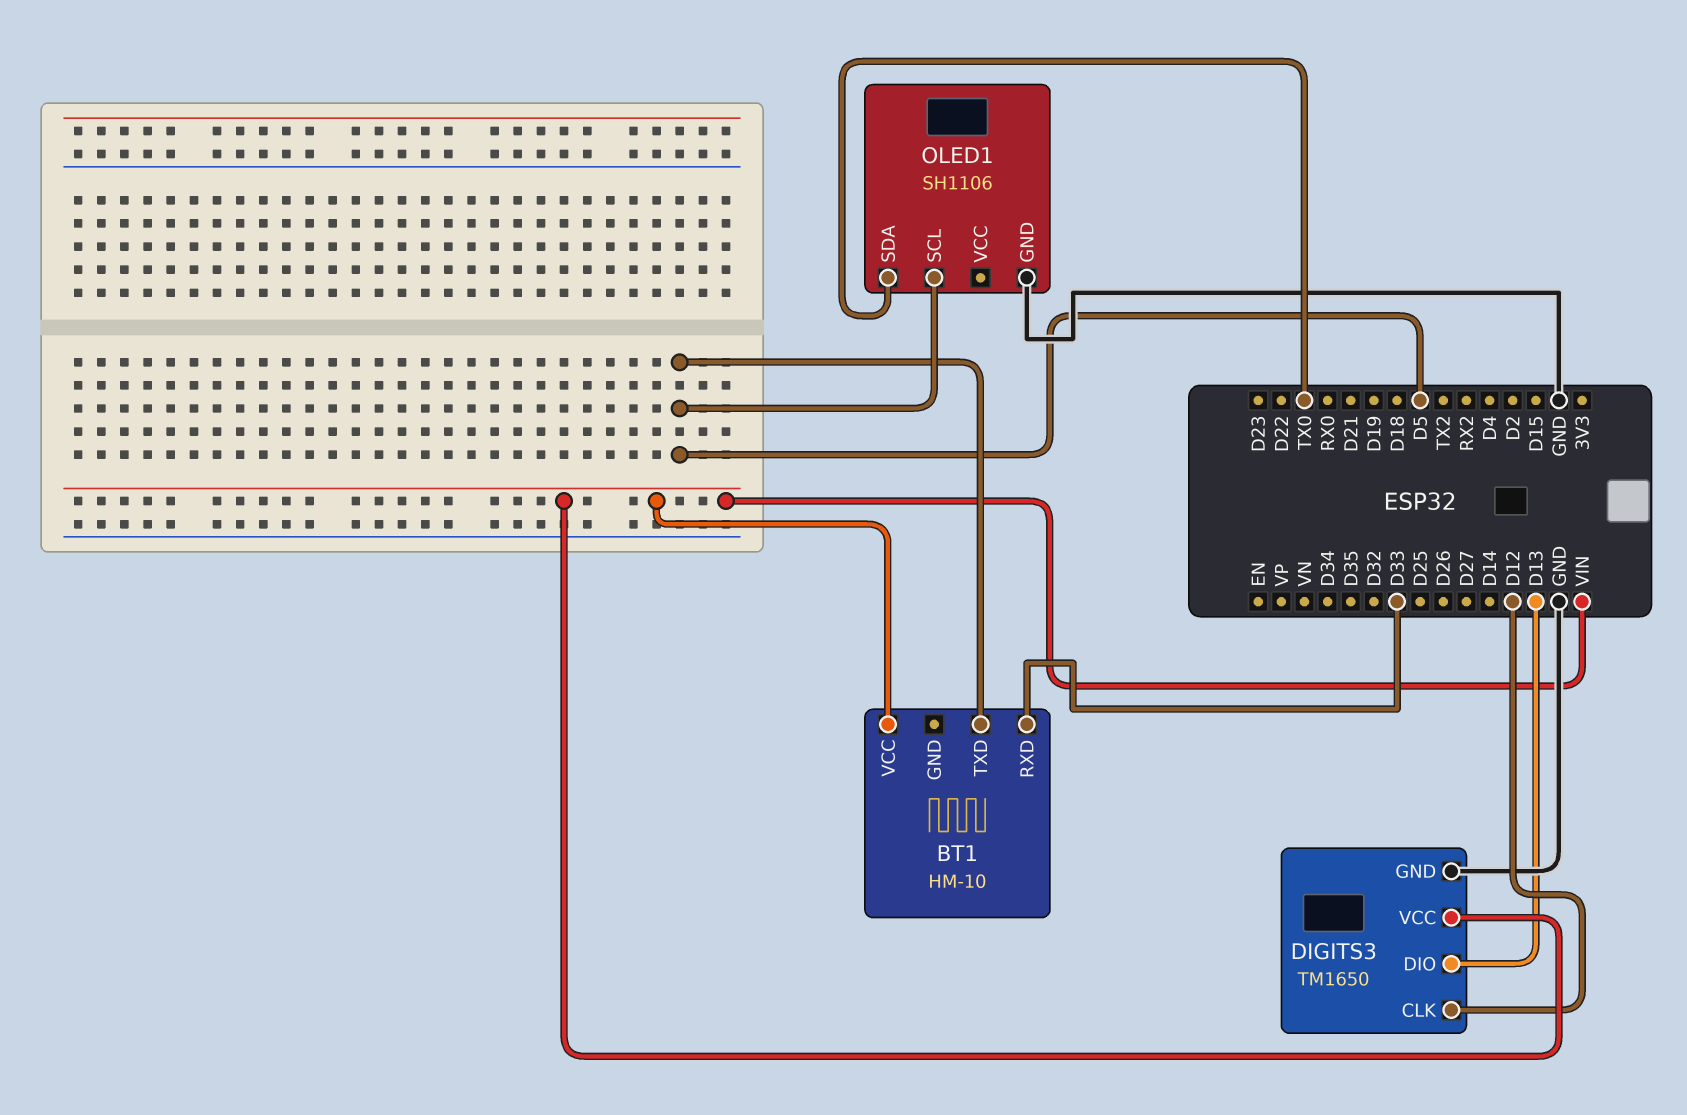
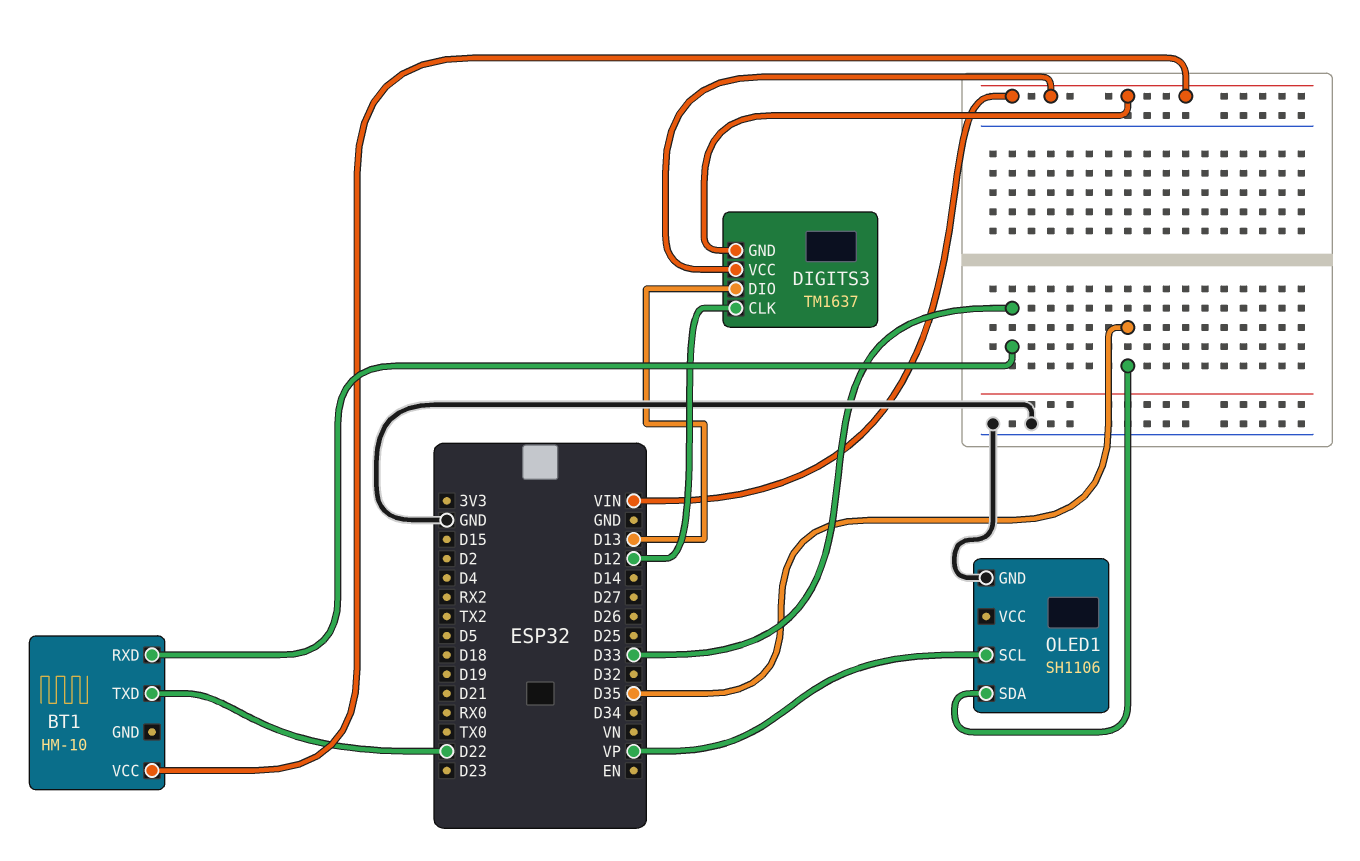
BT1 pin TXD: D5 -> D22
DIGITS3: TM1650 -> TM1637
DIGITS3 pin GND: GND -> VIN
OLED1 pin SCL: D5 -> VP
OLED1 pin SDA: TX0 -> D35

